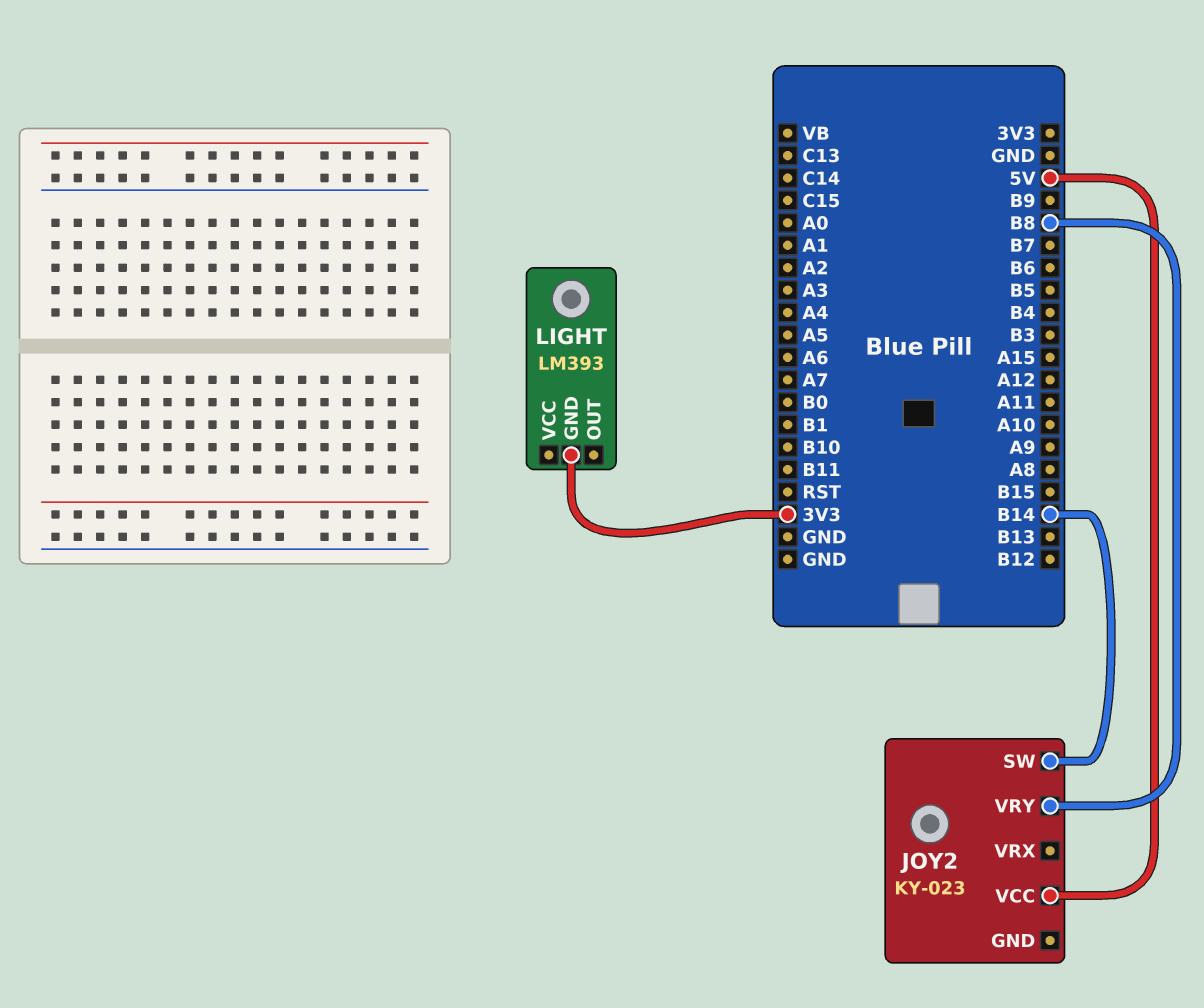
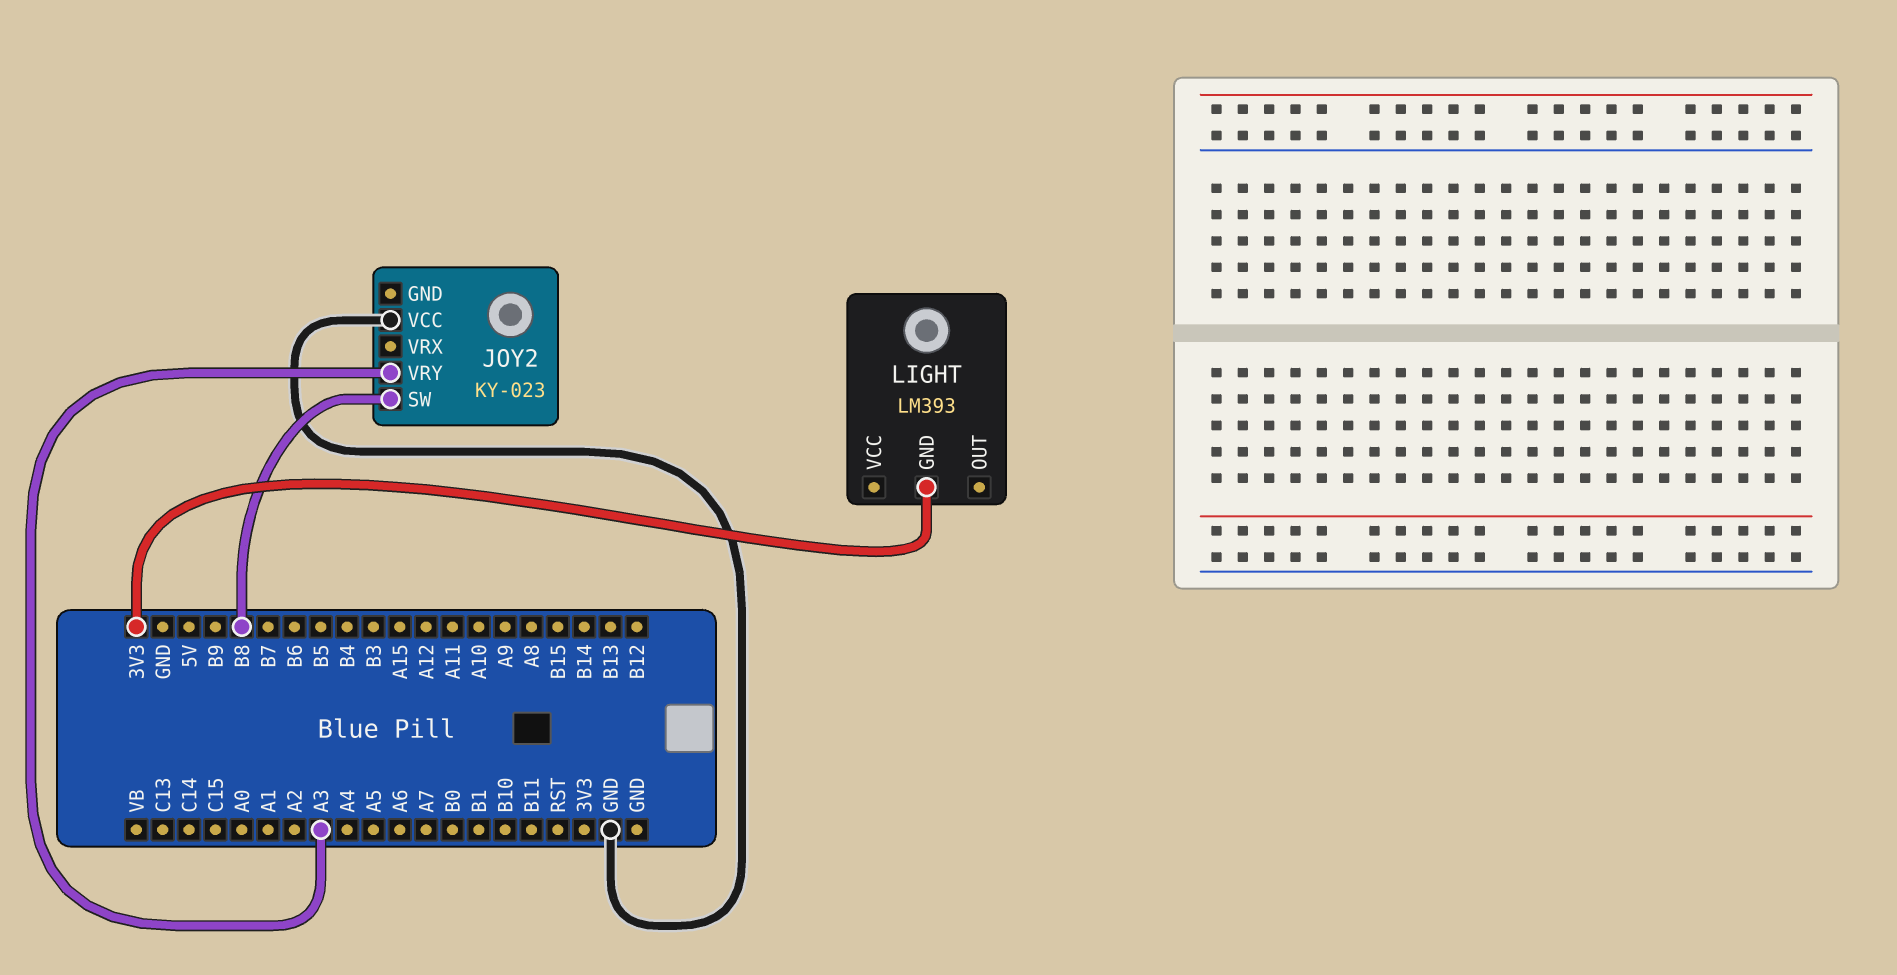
JOY2 pin SW: B14 -> B8
JOY2 pin VCC: 5V -> GND
JOY2 pin VRY: B8 -> A3

